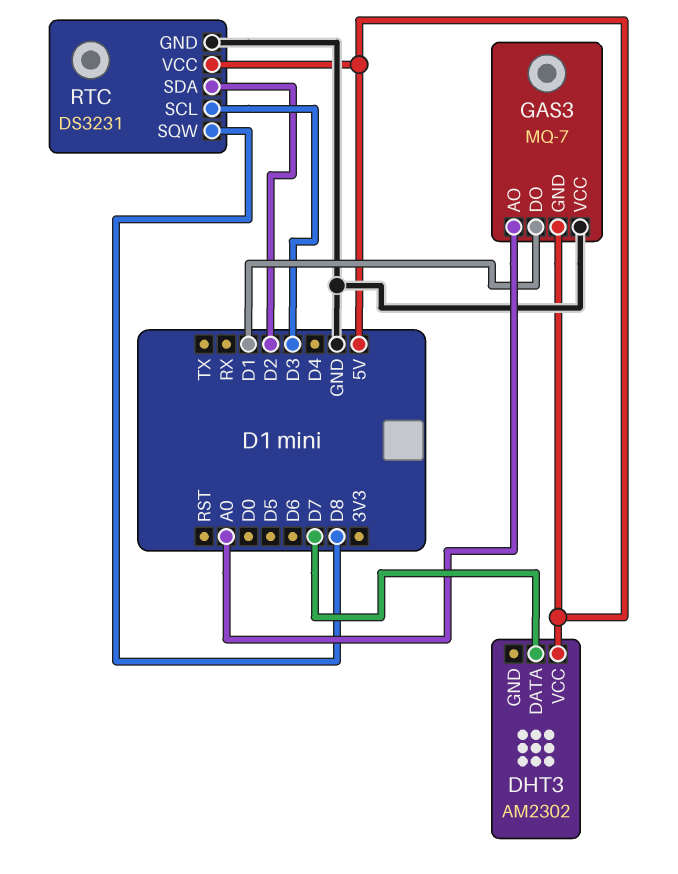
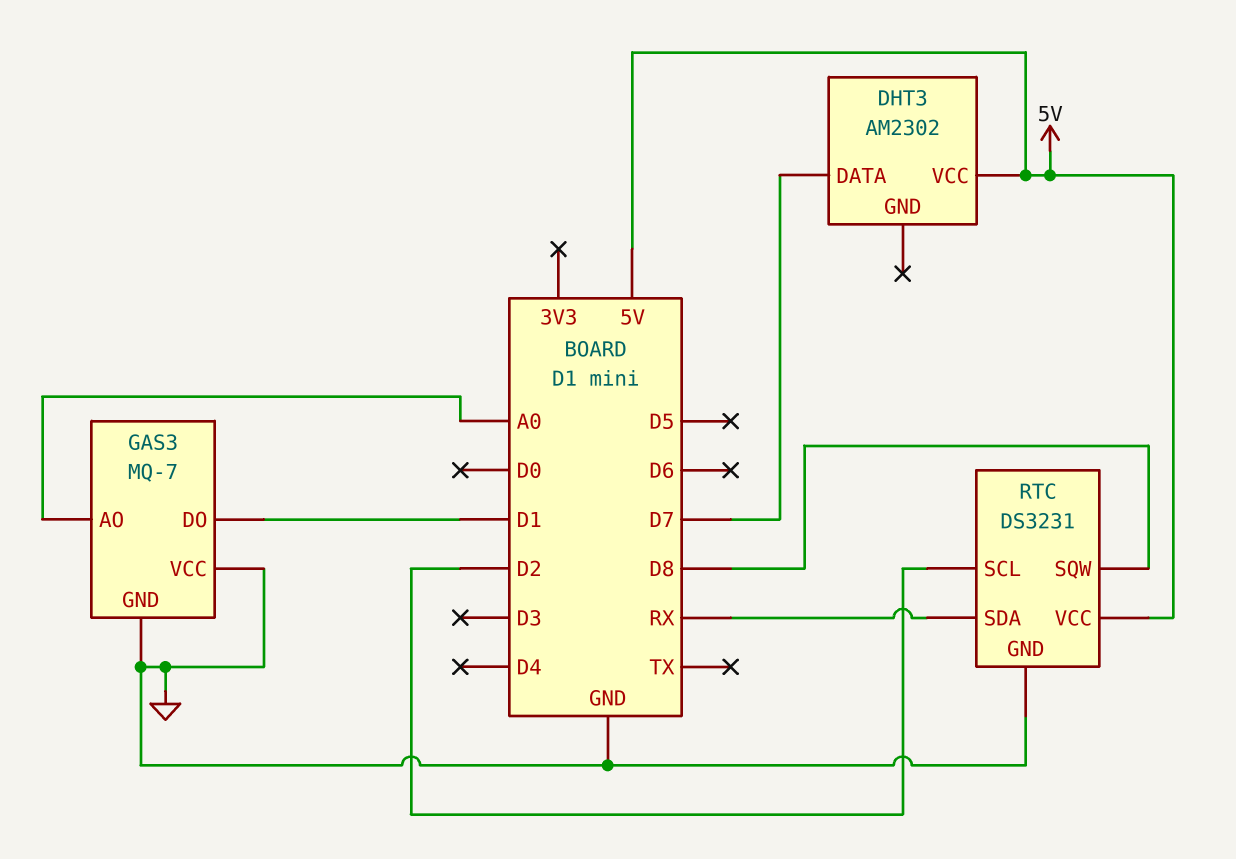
GAS3 pin GND: 5V -> GND
RTC pin SCL: D3 -> D2
RTC pin SDA: D2 -> RX

